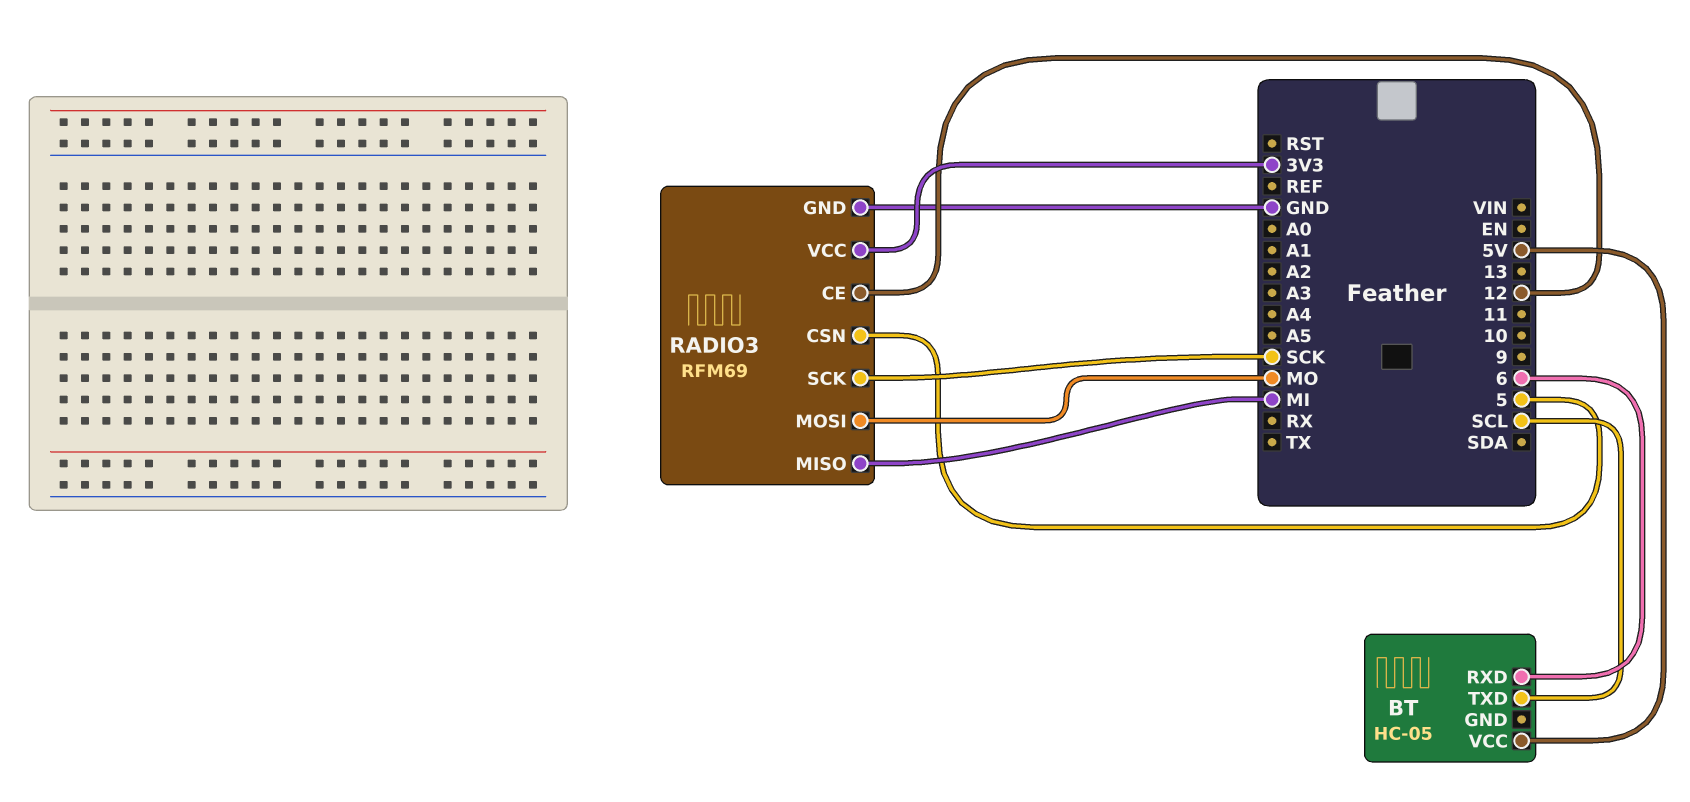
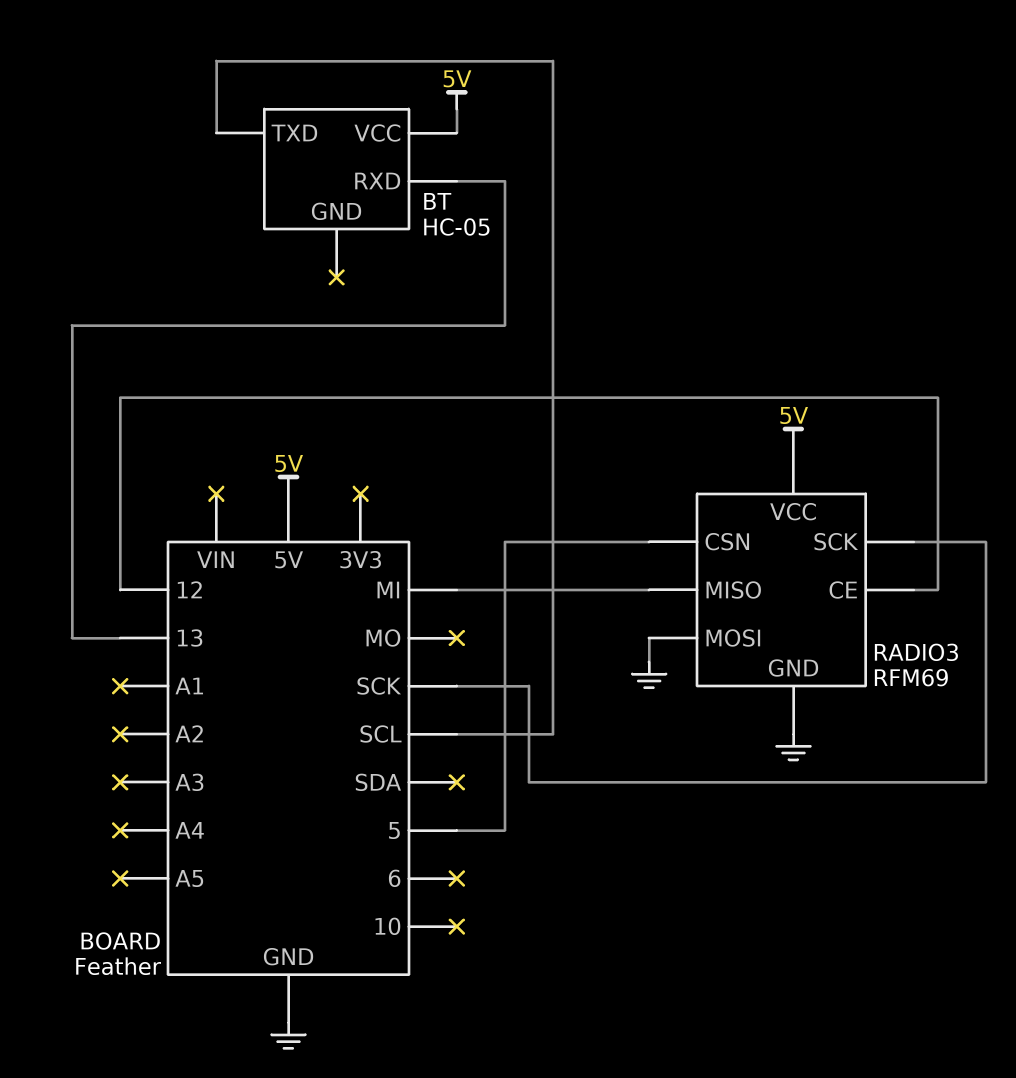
BT pin RXD: 6 -> 13
RADIO3 pin MOSI: MO -> GND
RADIO3 pin VCC: 3V3 -> 5V

